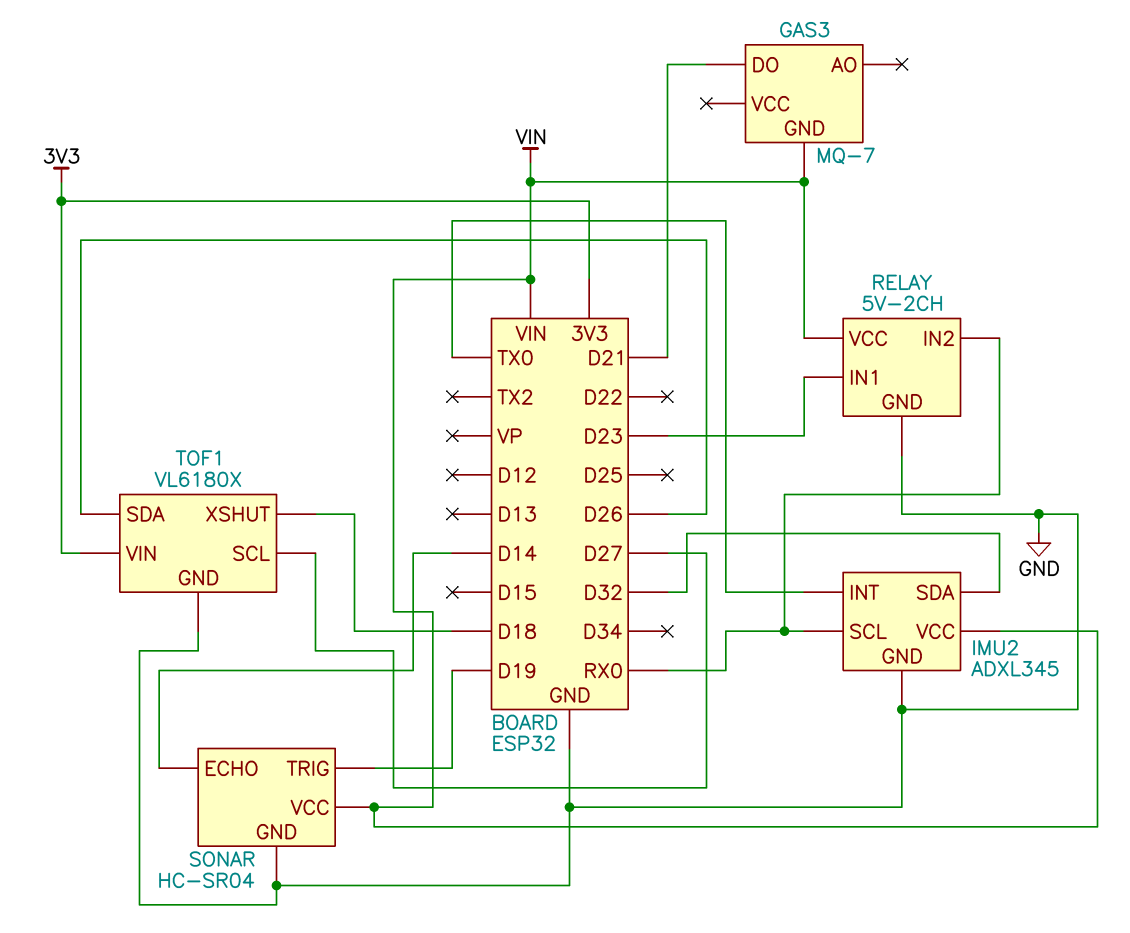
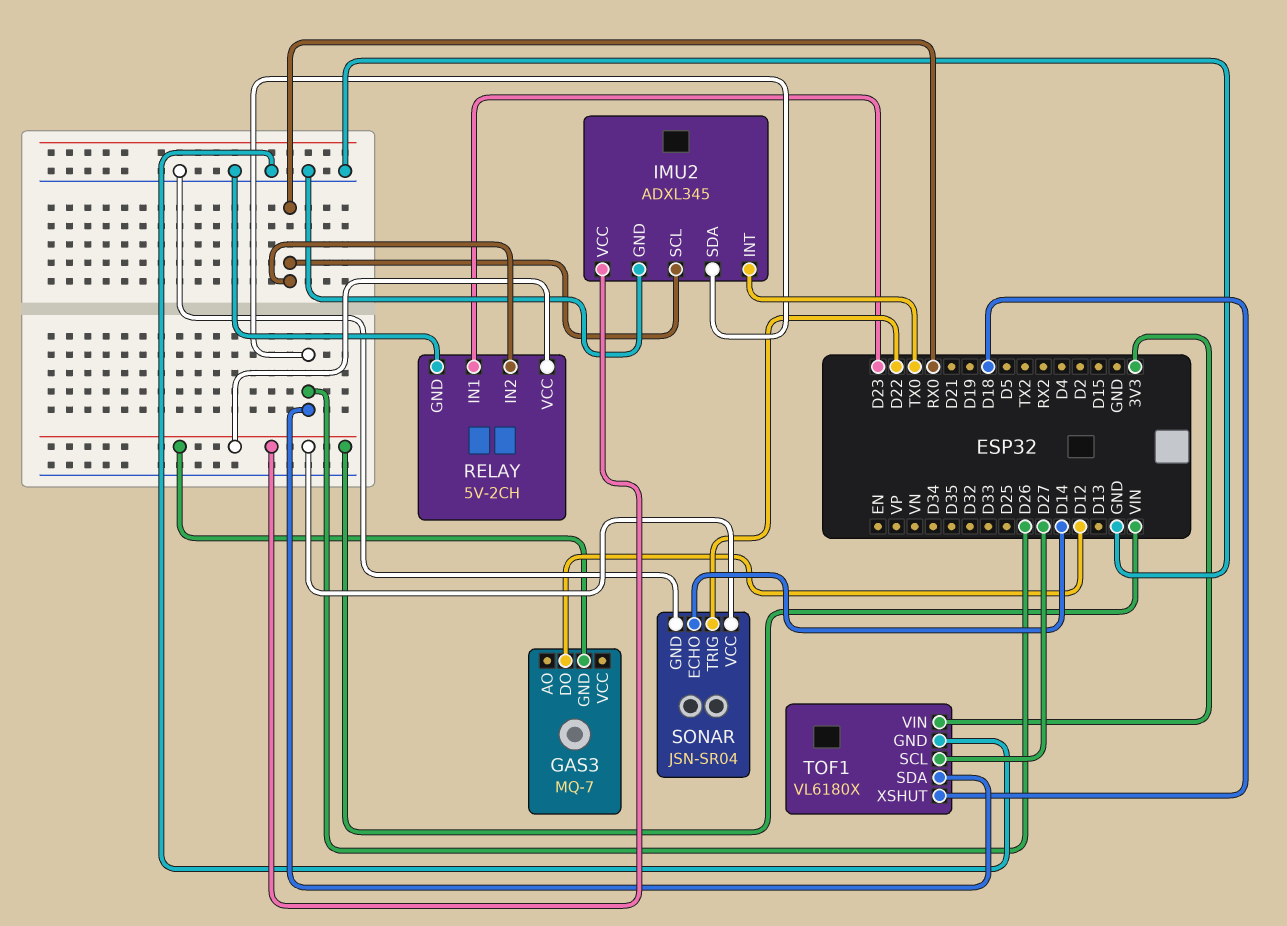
GAS3 pin DO: D21 -> D12
IMU2 pin SDA: D32 -> D26
SONAR: HC-SR04 -> JSN-SR04
SONAR pin TRIG: D19 -> D22

